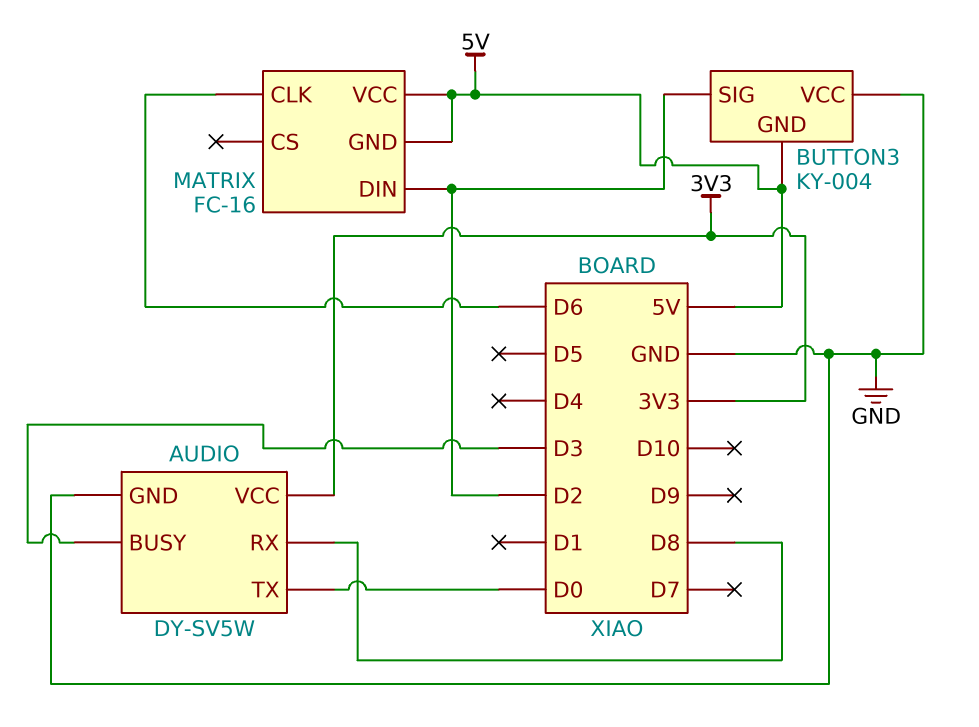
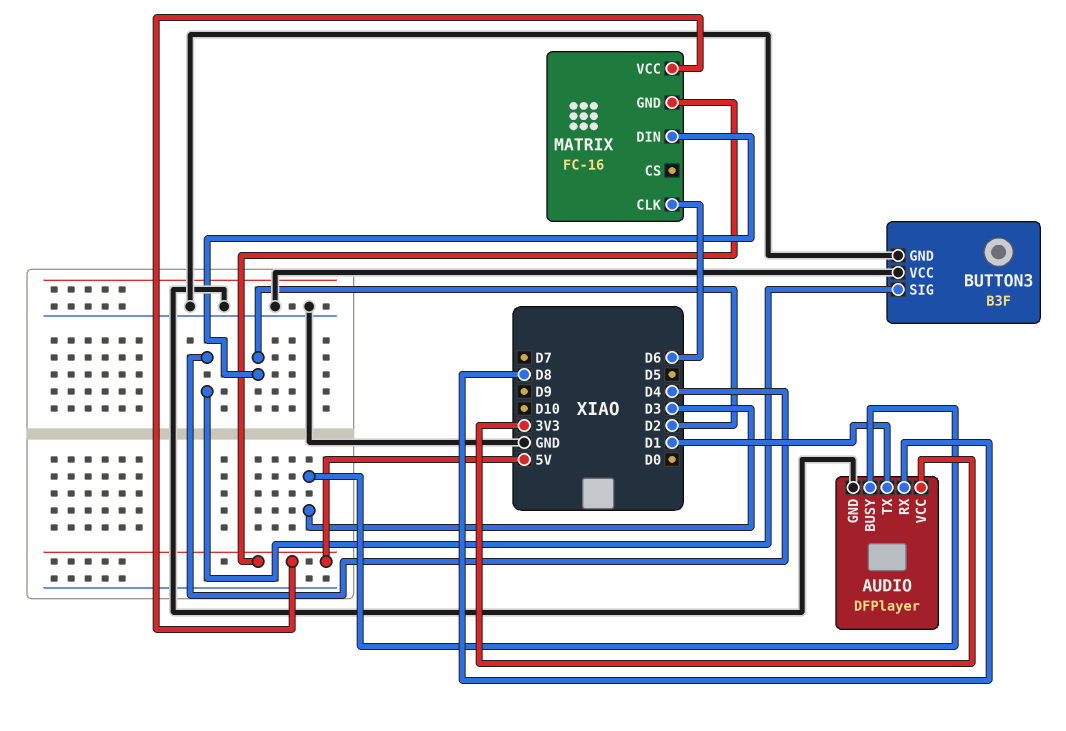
AUDIO: DY-SV5W -> DFPlayer
AUDIO pin TX: D0 -> D1
BUTTON3: KY-004 -> B3F
BUTTON3 pin GND: 5V -> GND
BUTTON3 pin SIG: D2 -> D4

